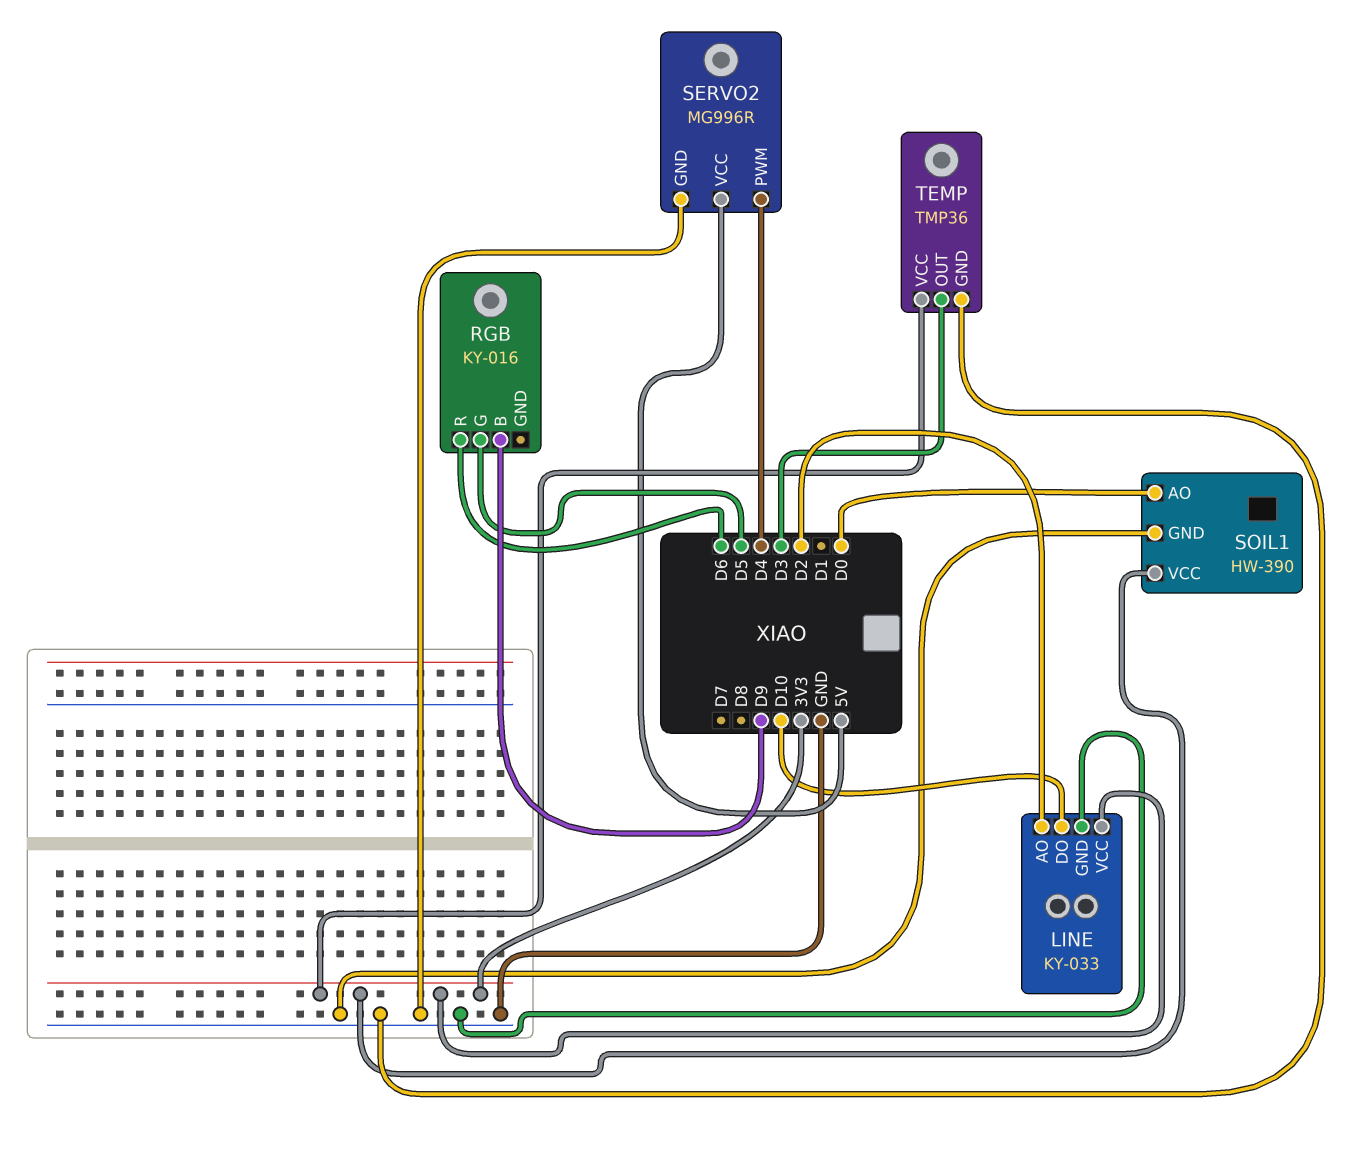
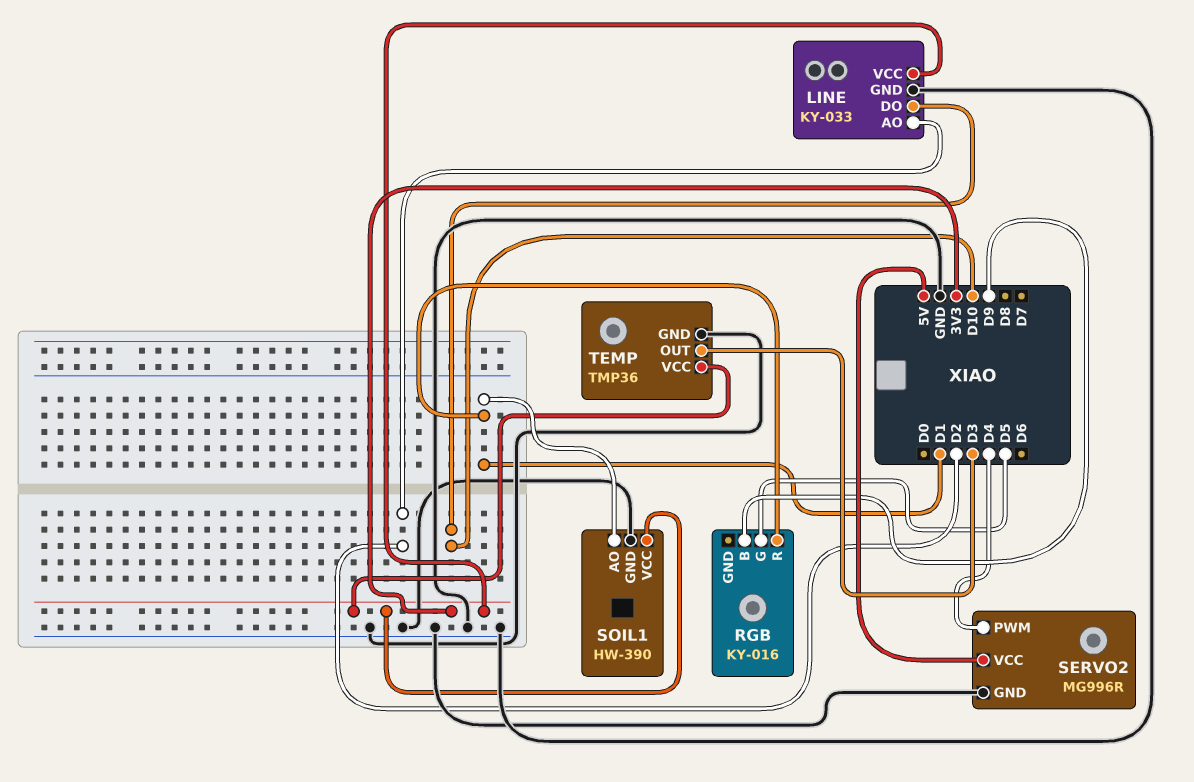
RGB pin R: D6 -> D1
SOIL1 pin AO: D0 -> D1

